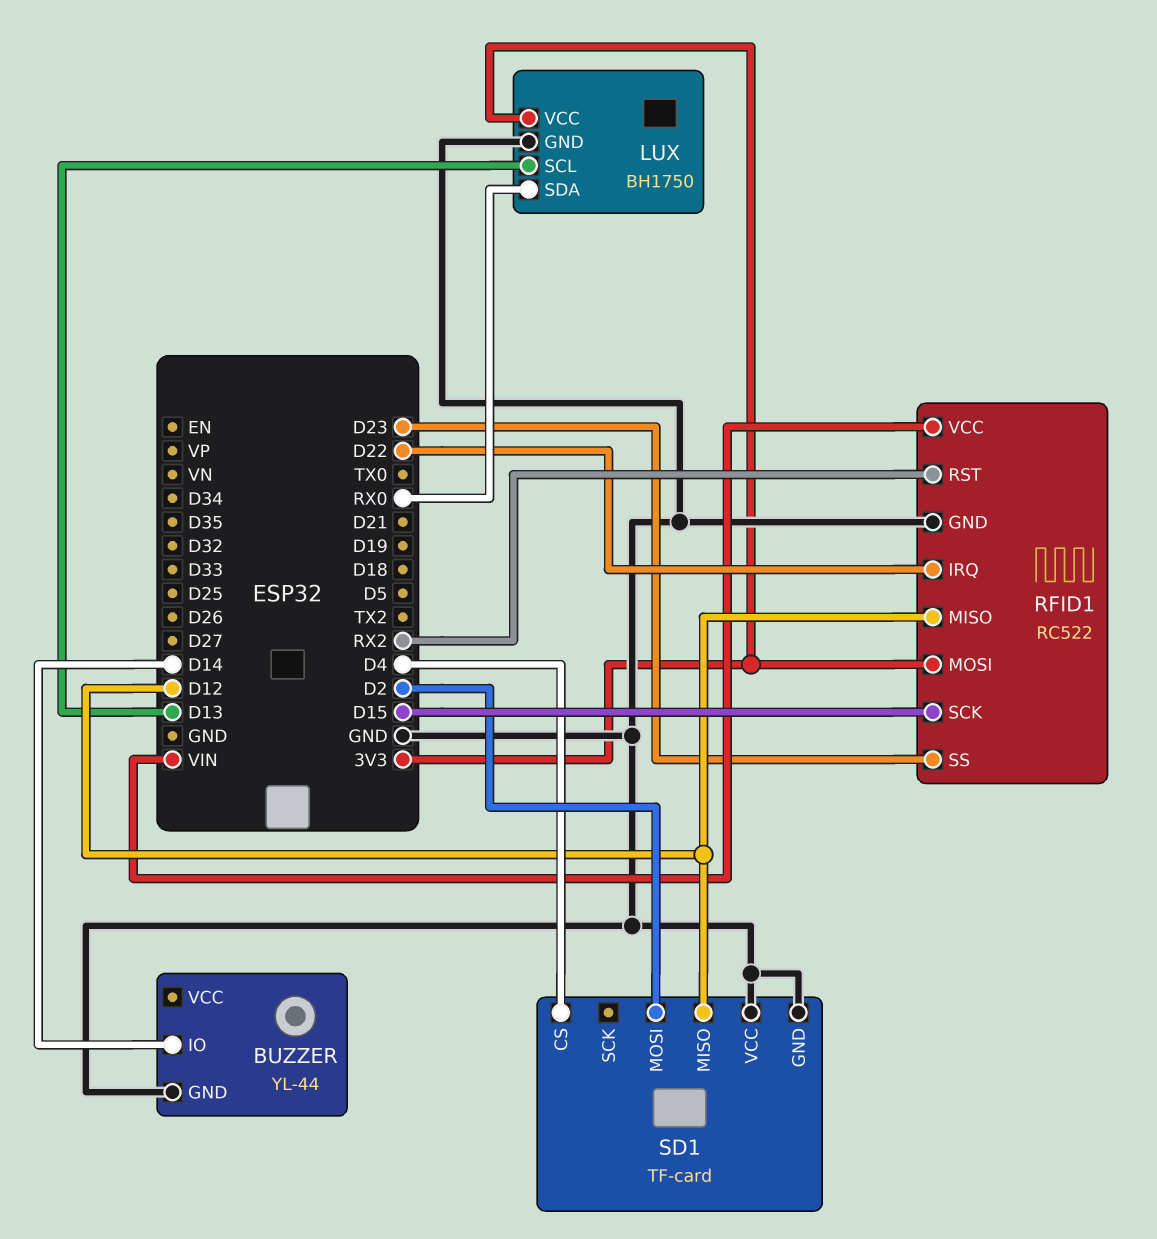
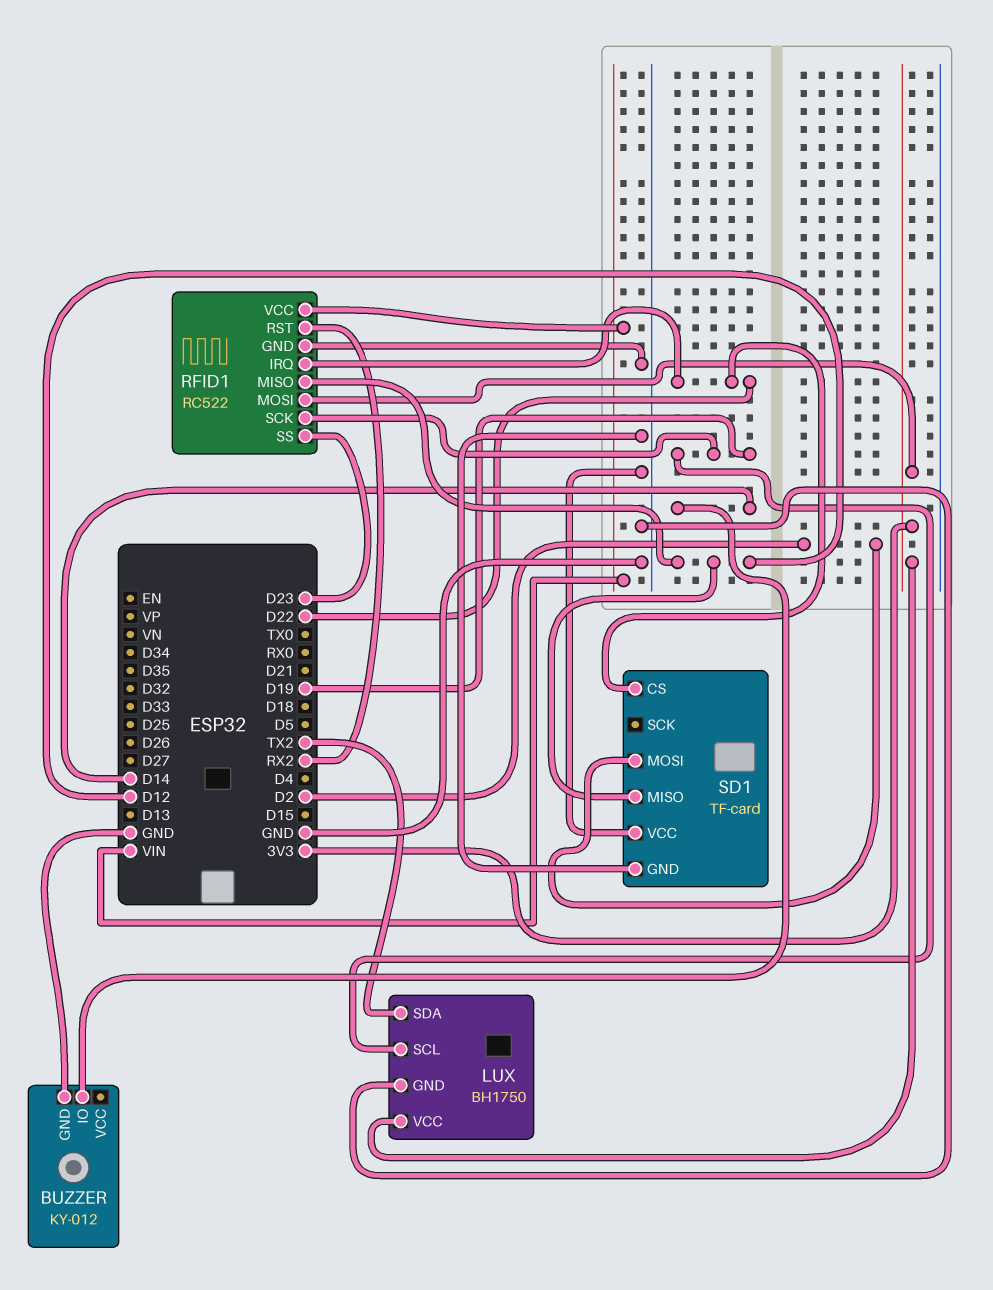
BUZZER: YL-44 -> KY-012
LUX pin SCL: D13 -> D19
LUX pin SDA: RX0 -> TX2
RFID1 pin SCK: D15 -> D19
SD1 pin CS: D4 -> D22

